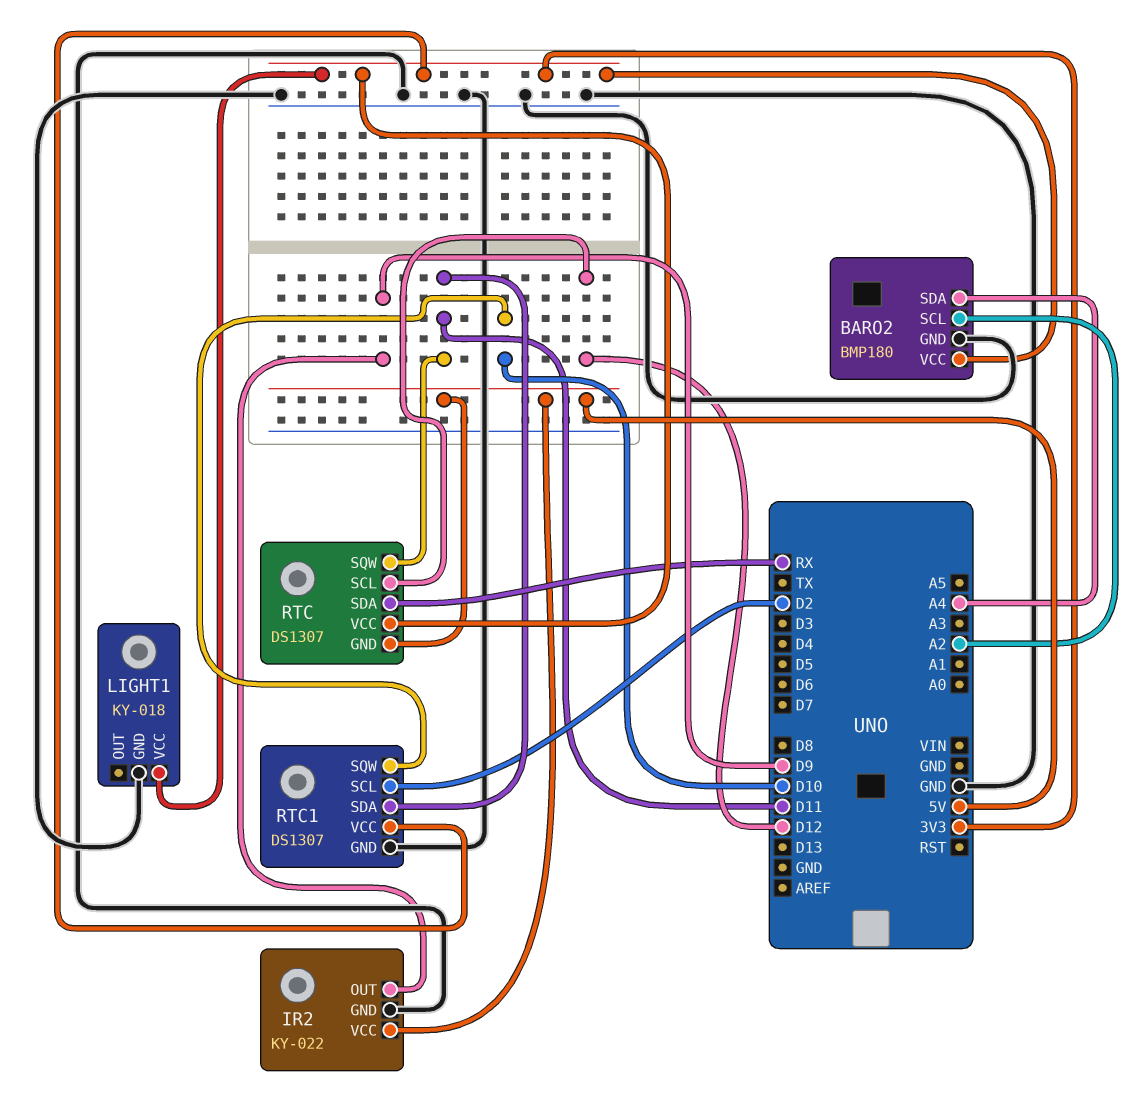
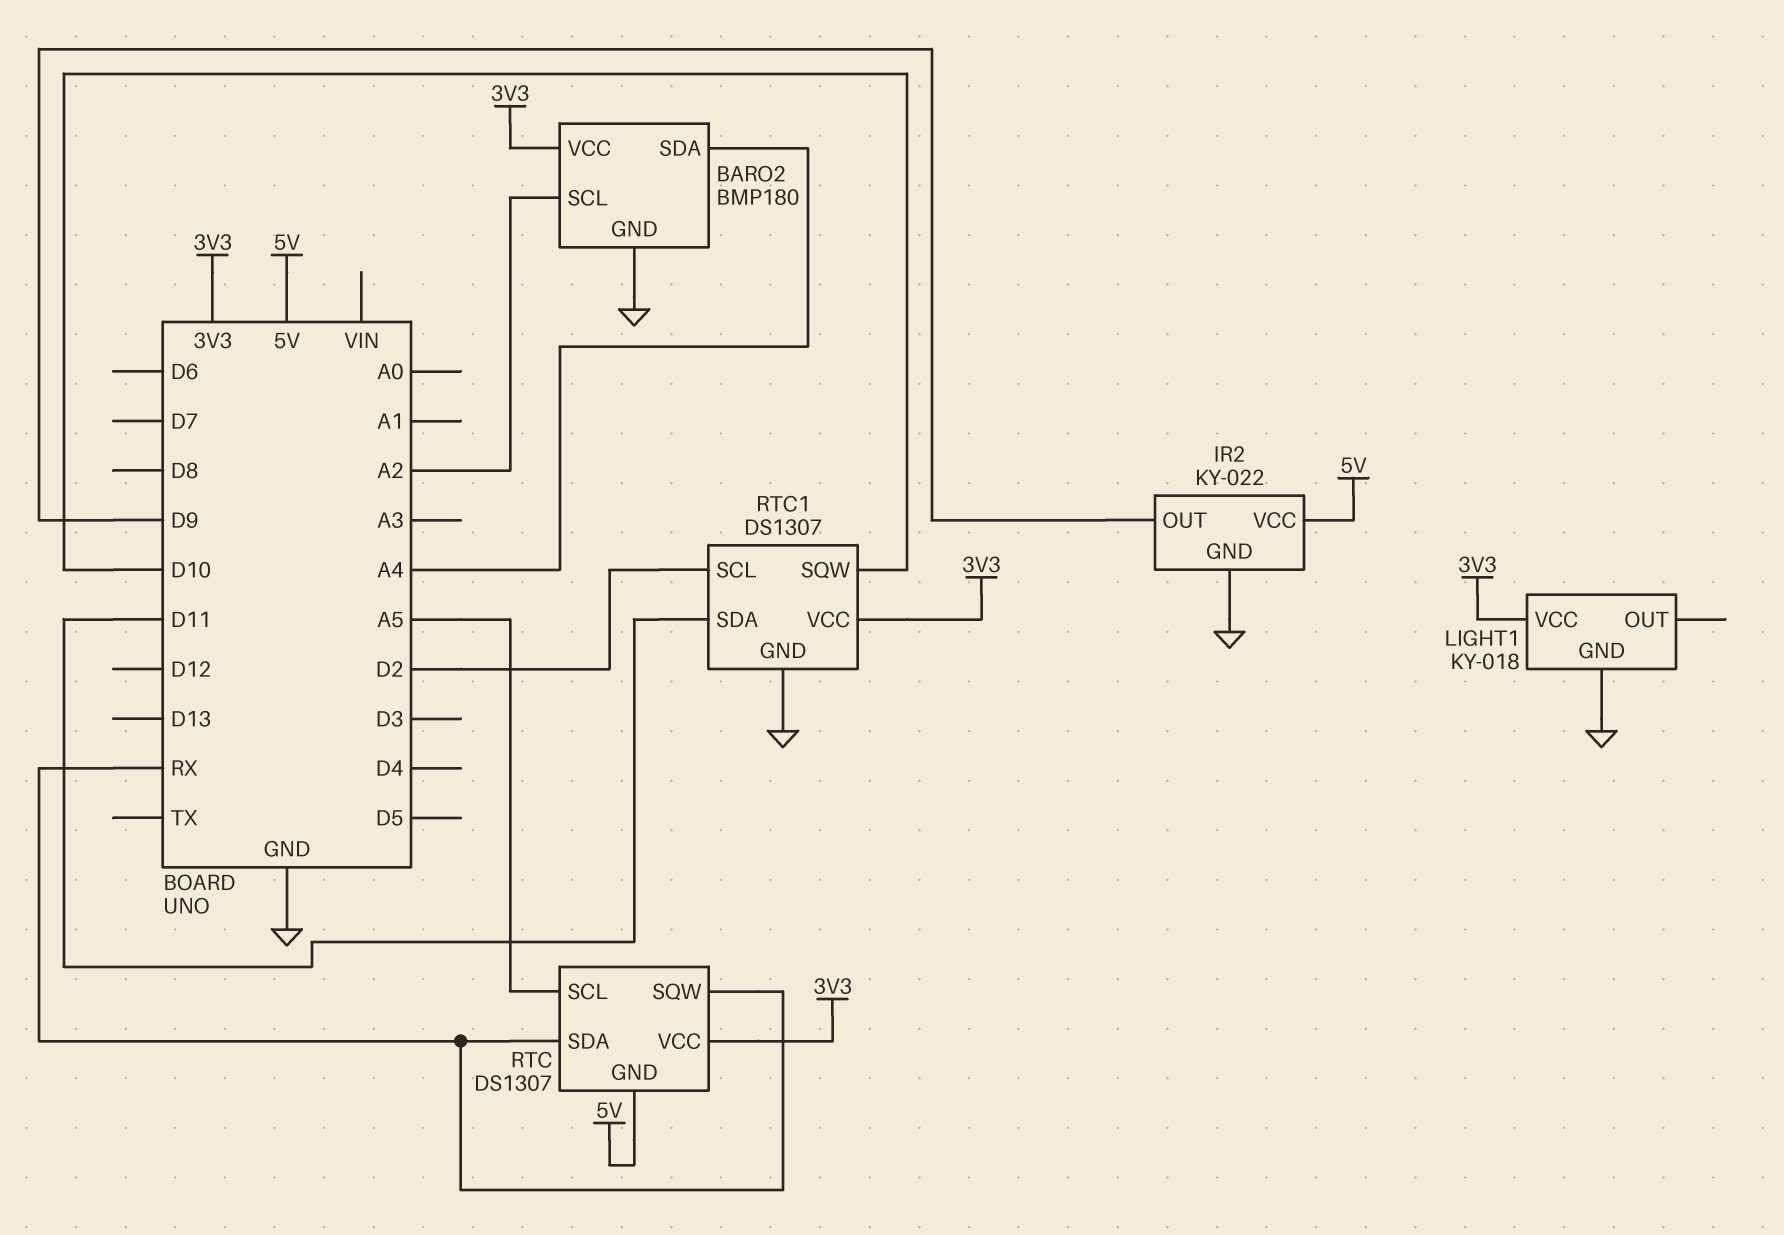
RTC pin SCL: D12 -> A5
RTC pin SQW: D11 -> RX

